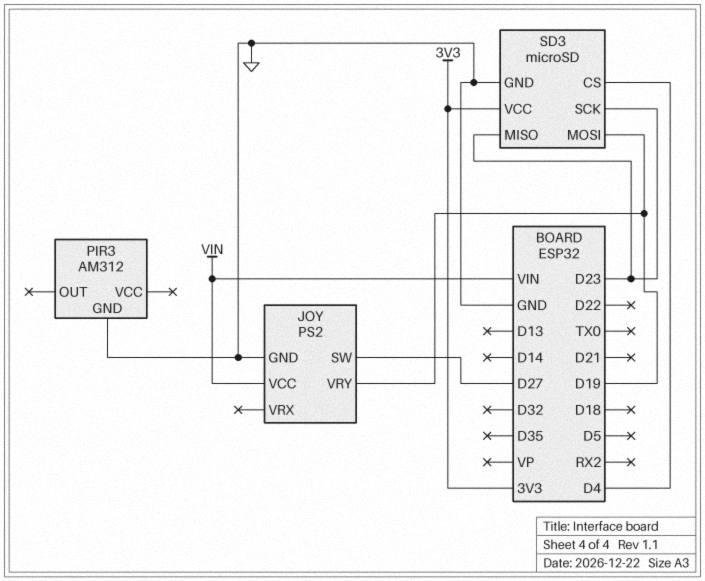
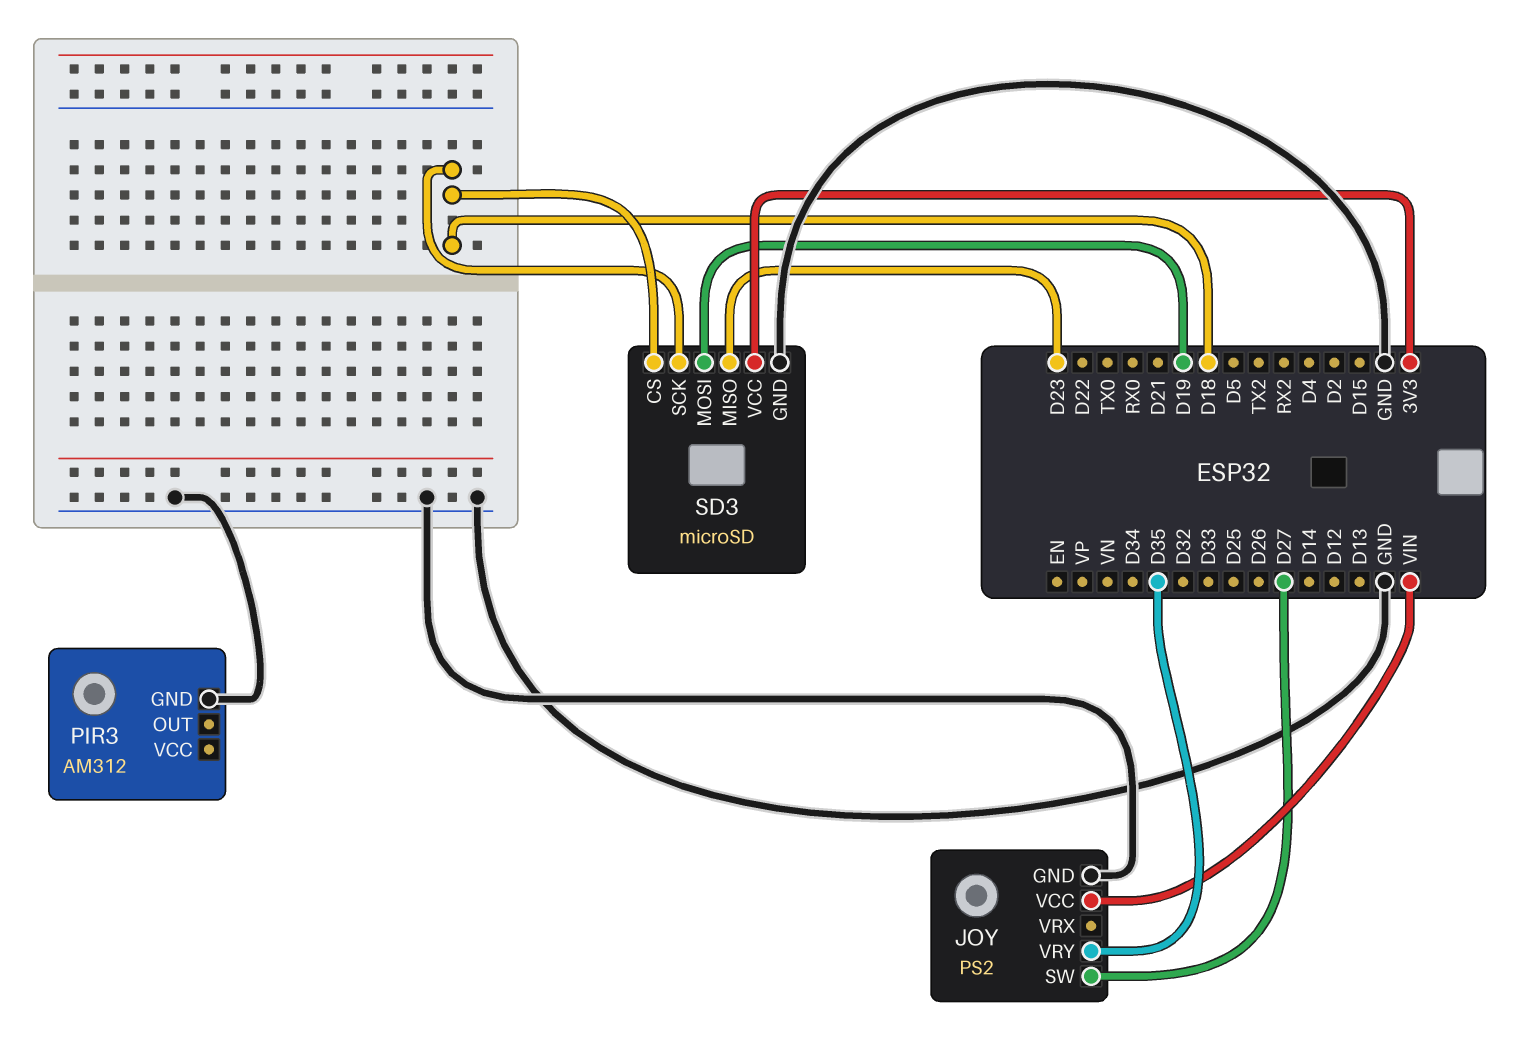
JOY pin VRY: D19 -> D35
SD3 pin CS: D4 -> D18
SD3 pin SCK: D23 -> D18

